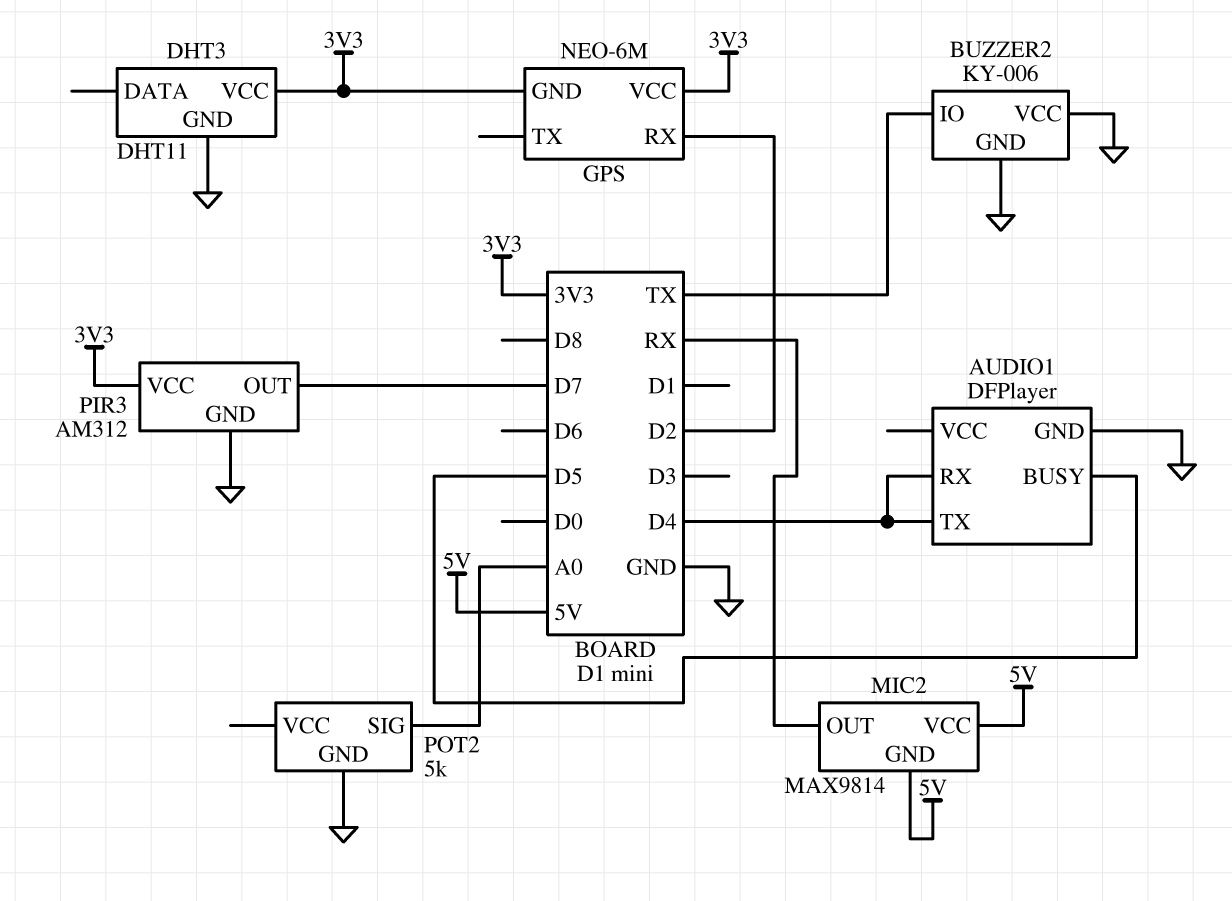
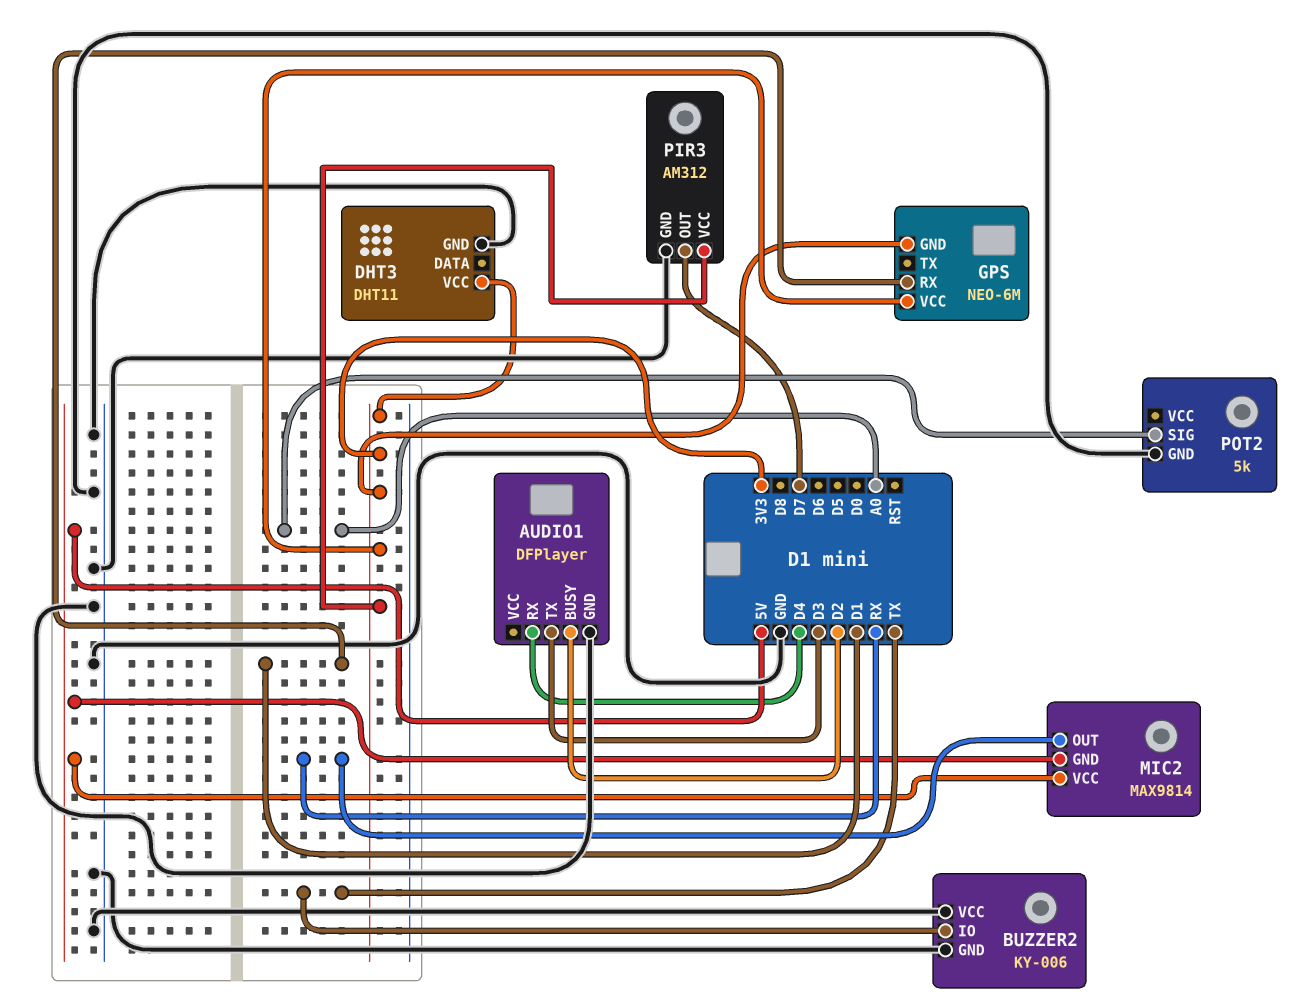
AUDIO1 pin BUSY: D5 -> D2
AUDIO1 pin TX: D4 -> D3
GPS pin RX: D2 -> D1

